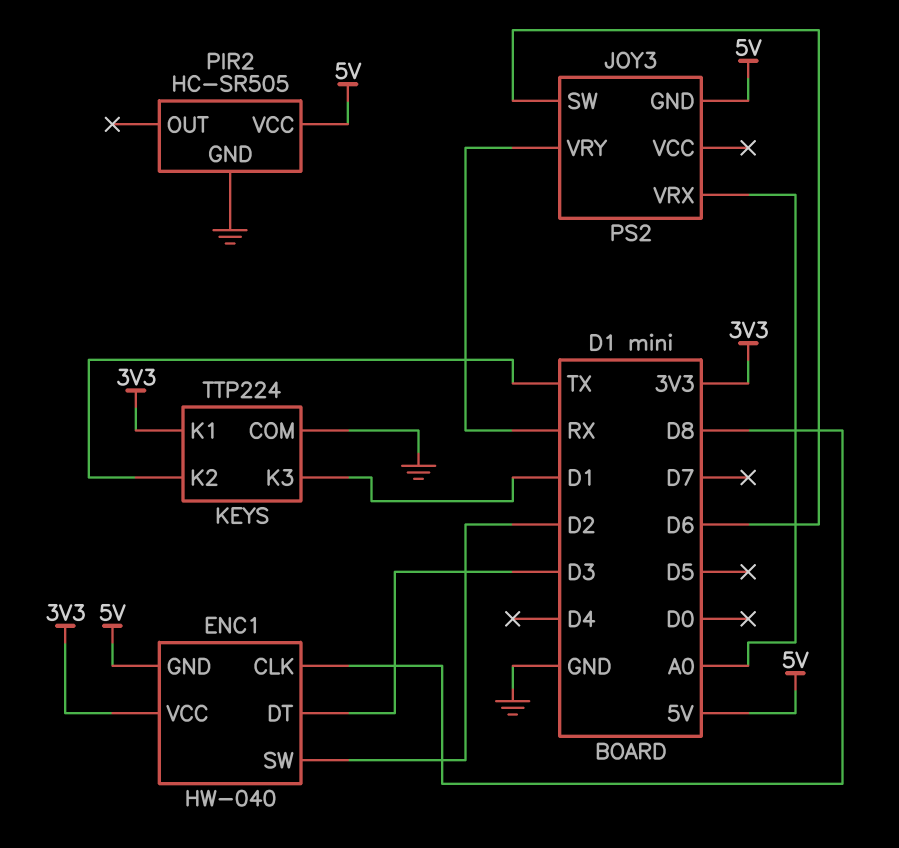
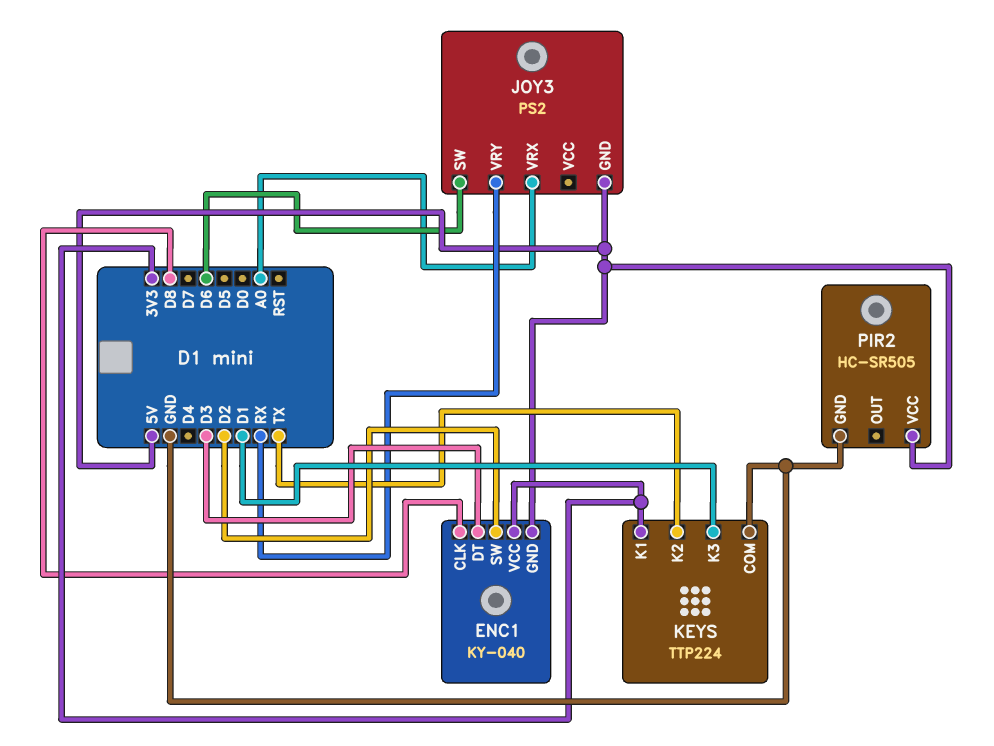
ENC1: HW-040 -> KY-040

